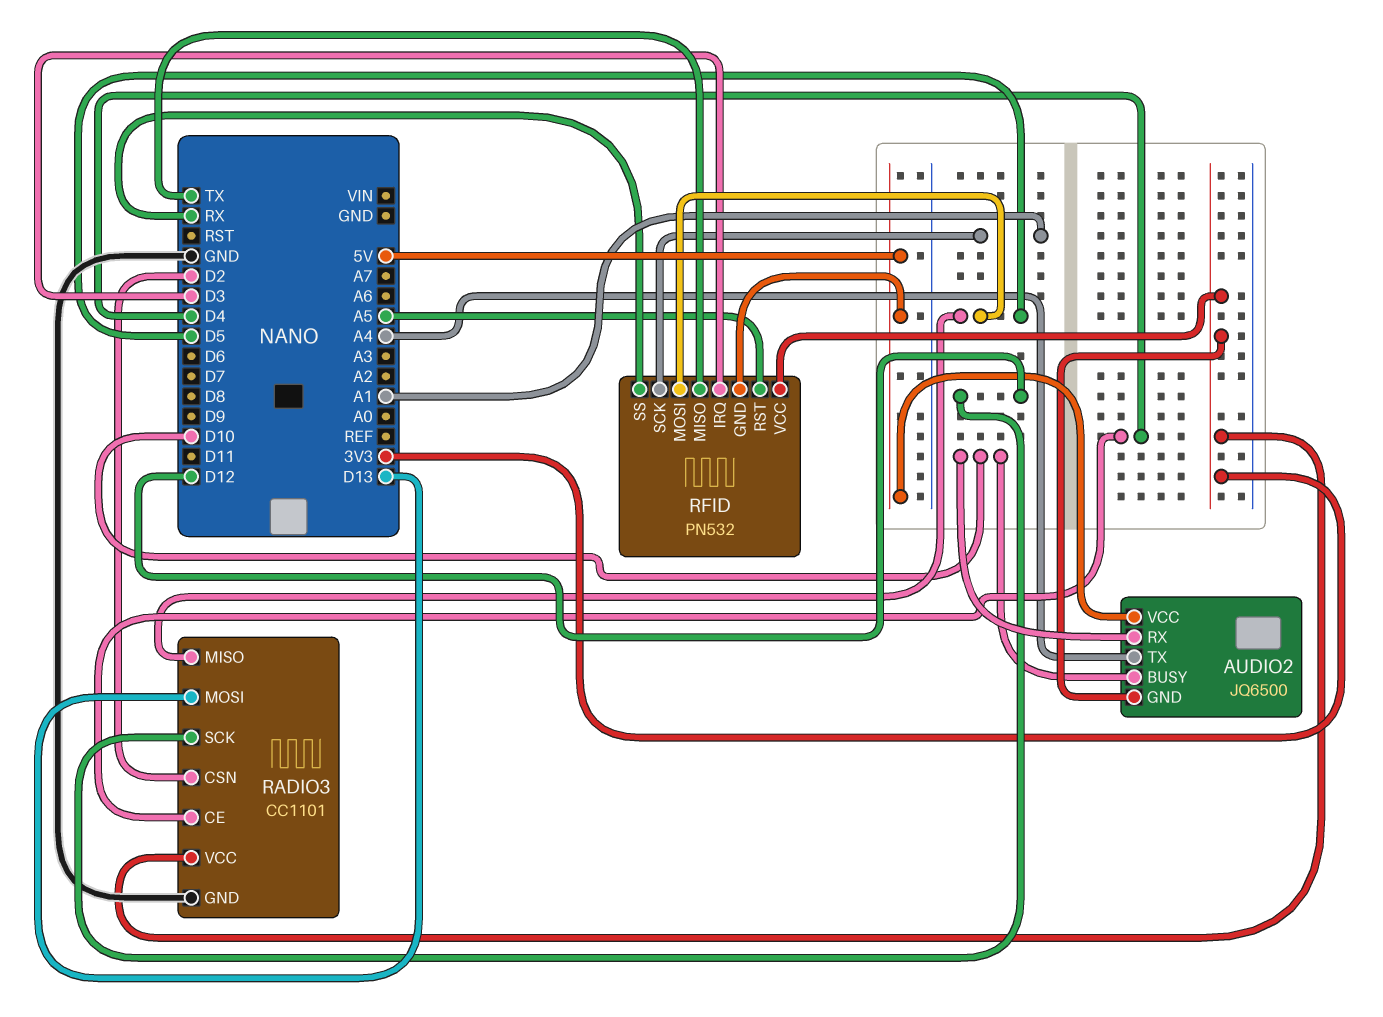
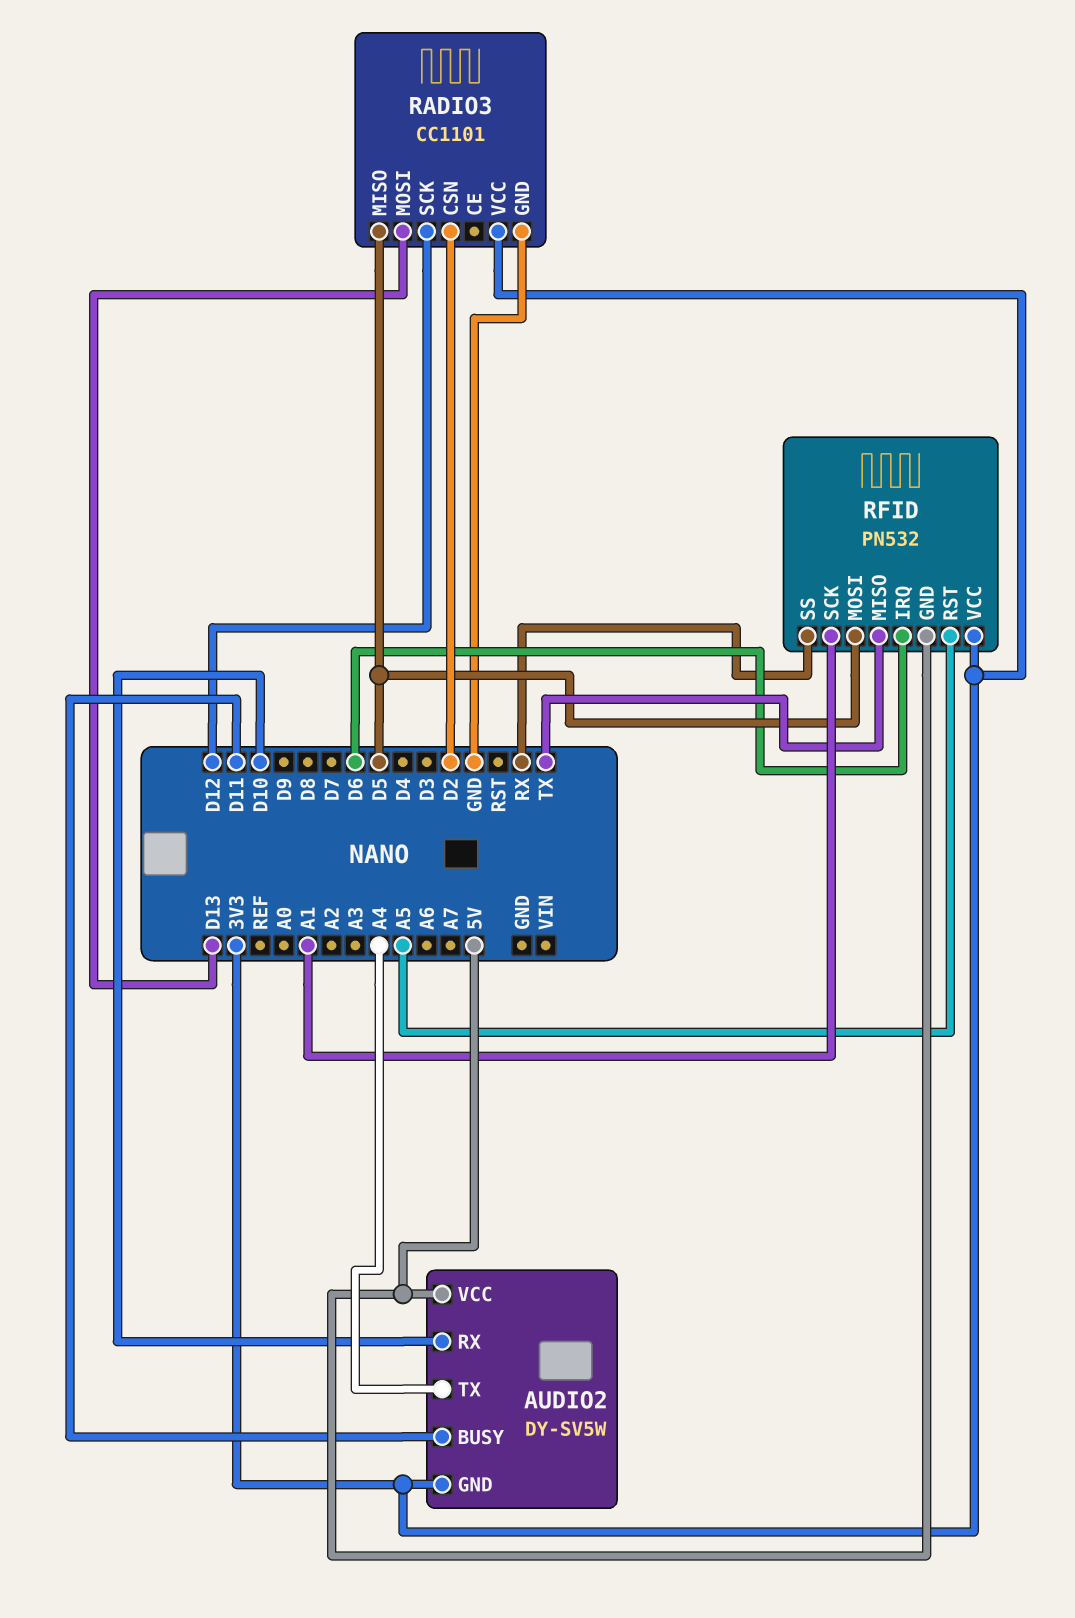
AUDIO2: JQ6500 -> DY-SV5W
AUDIO2 pin BUSY: D10 -> D11
RADIO3 pin CE: D4 -> none
RFID pin IRQ: D3 -> D6

